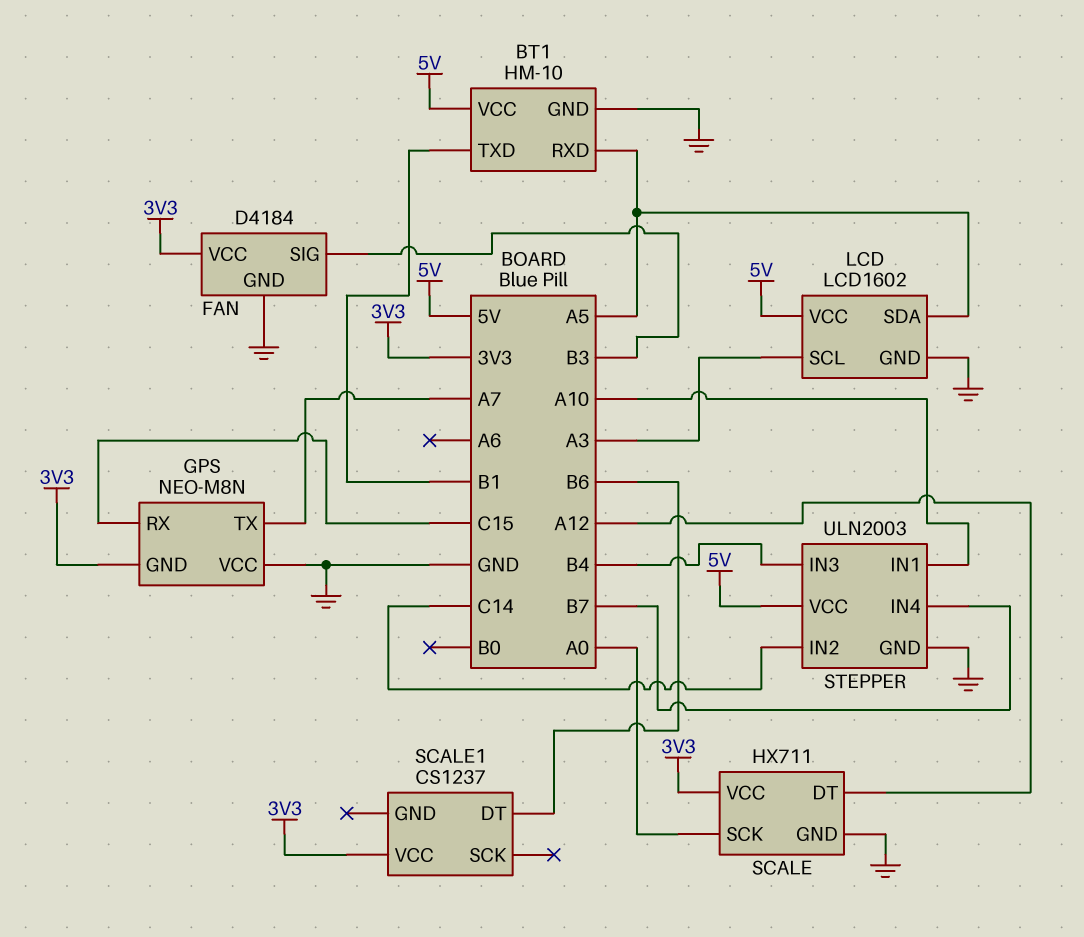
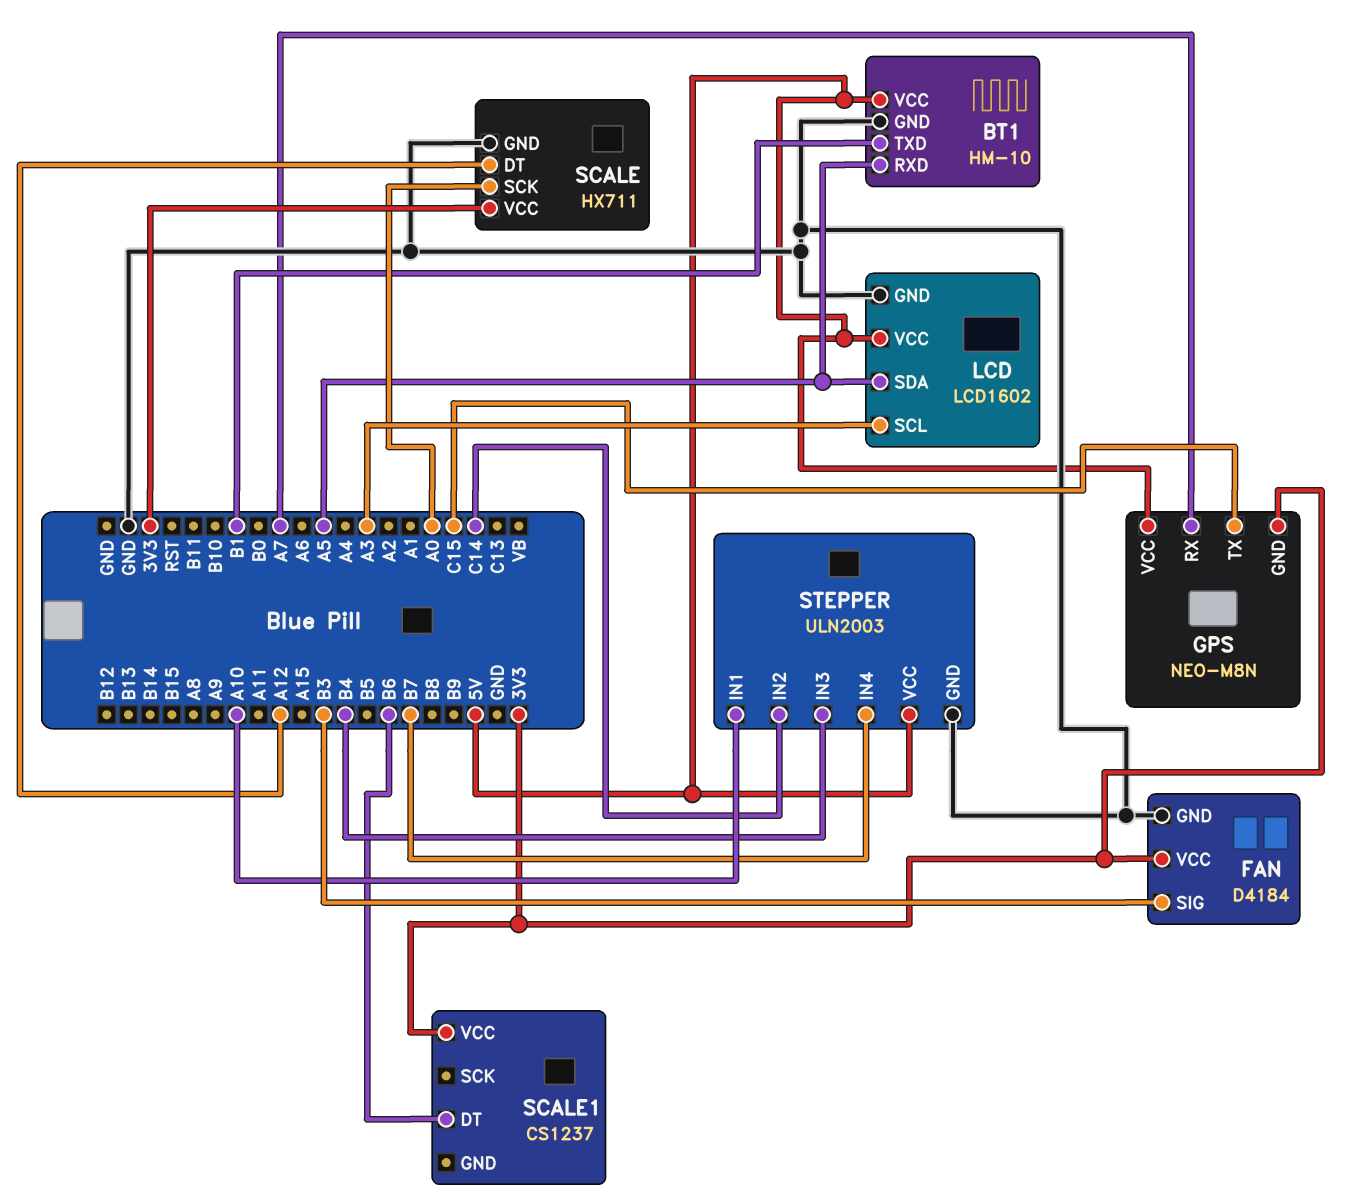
GPS pin RX: C15 -> A7
GPS pin TX: A7 -> C15
GPS pin VCC: GND -> 5V

